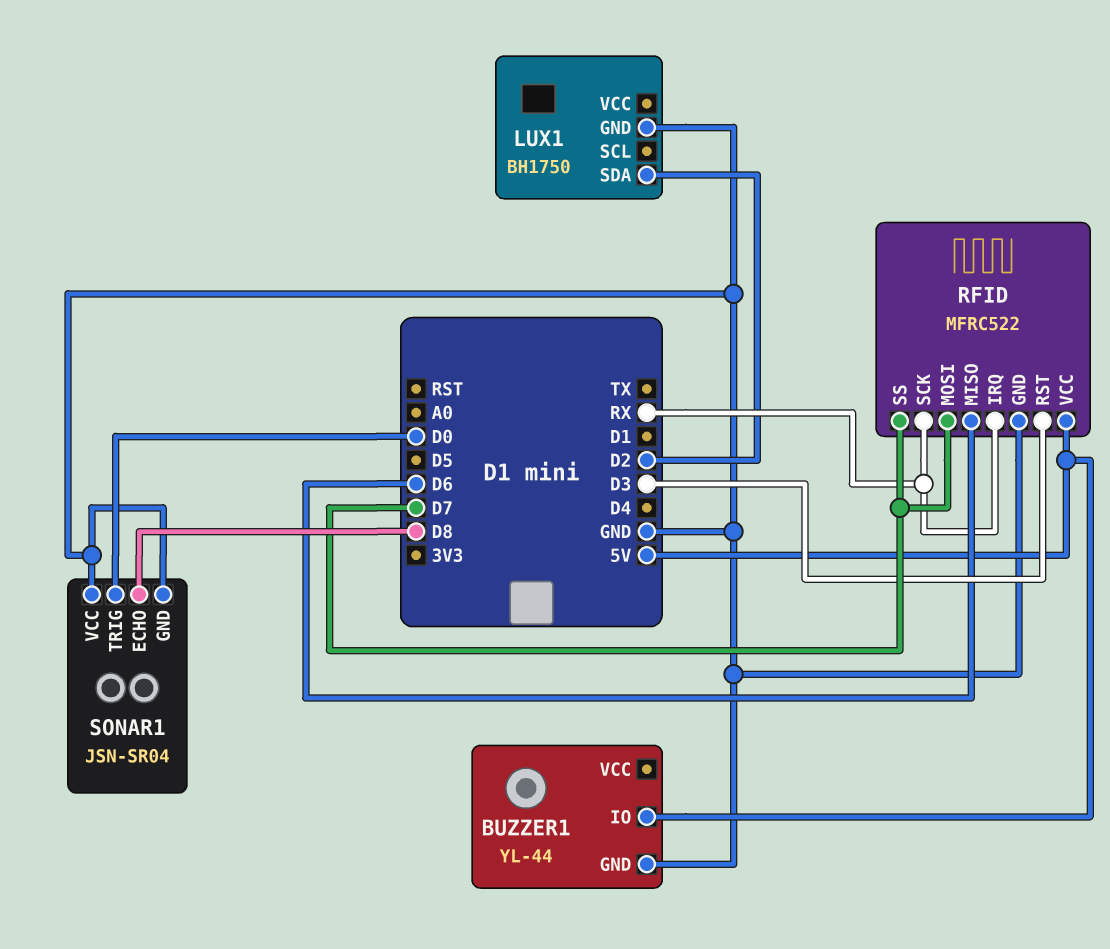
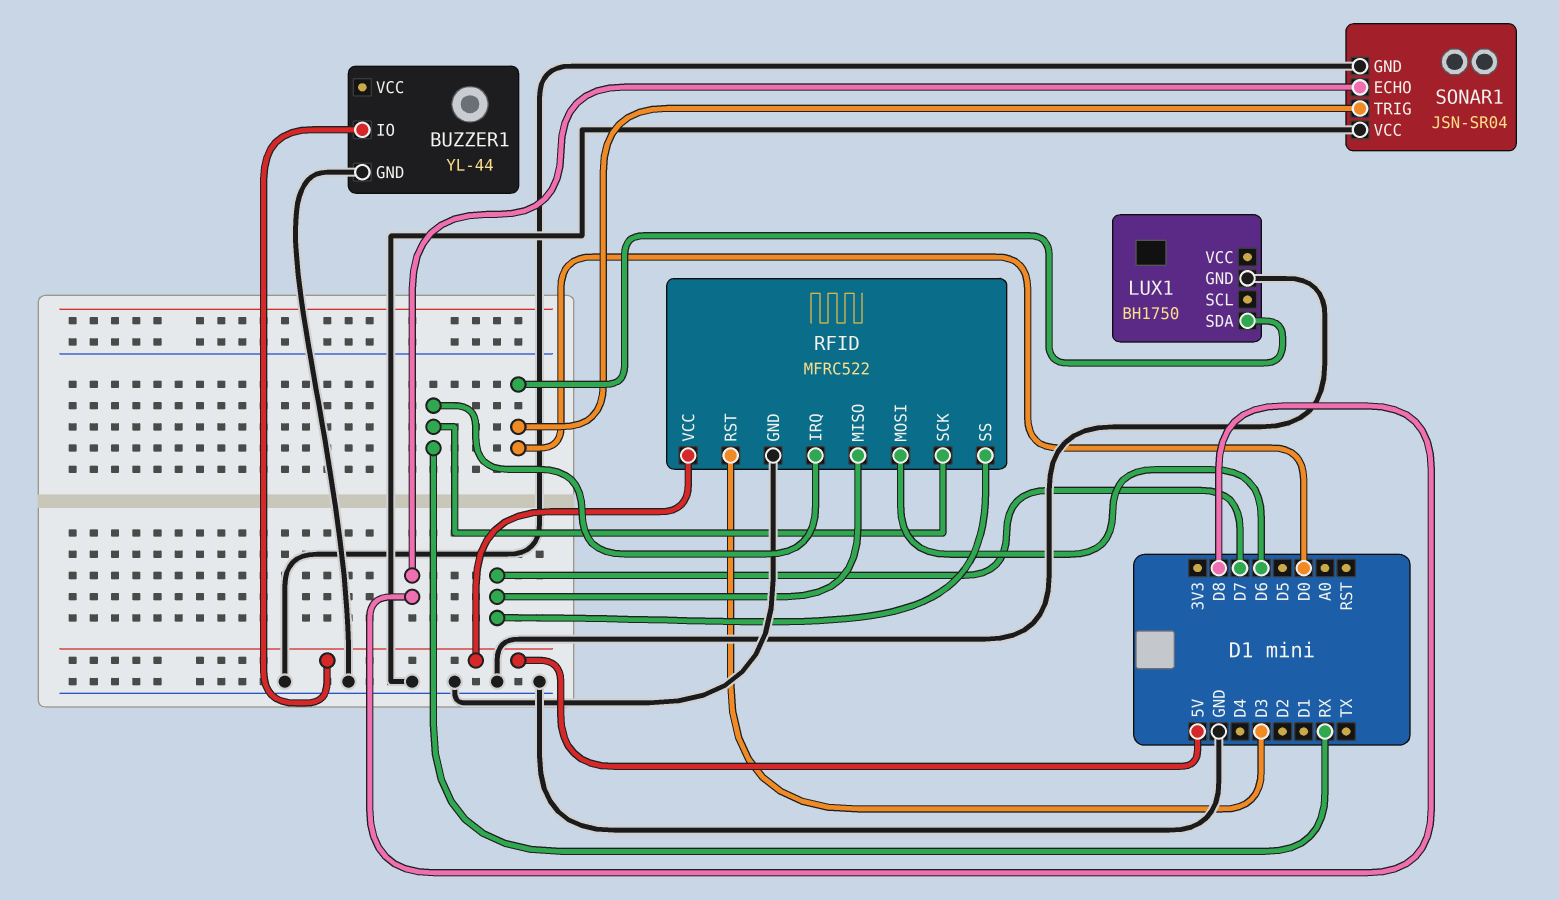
LUX1 pin SDA: D2 -> D0
RFID pin MISO: D6 -> D7
RFID pin MOSI: D7 -> D6

